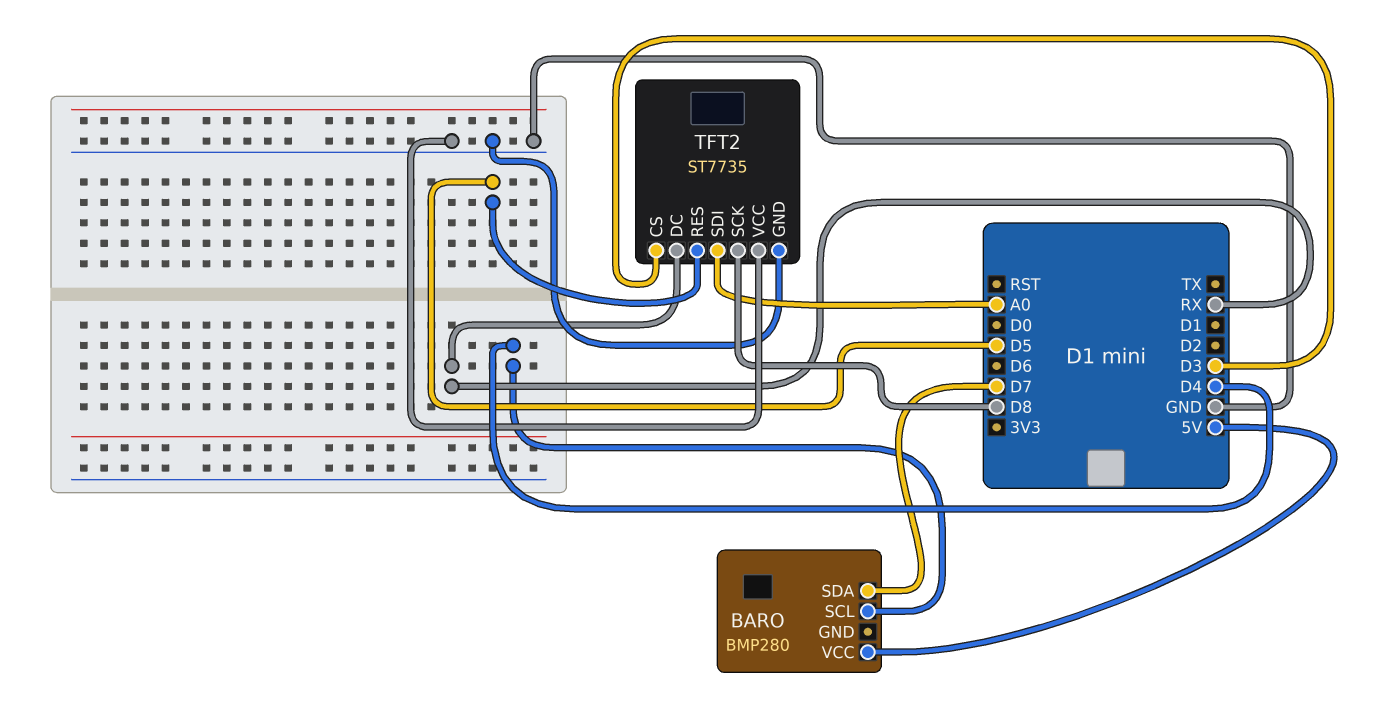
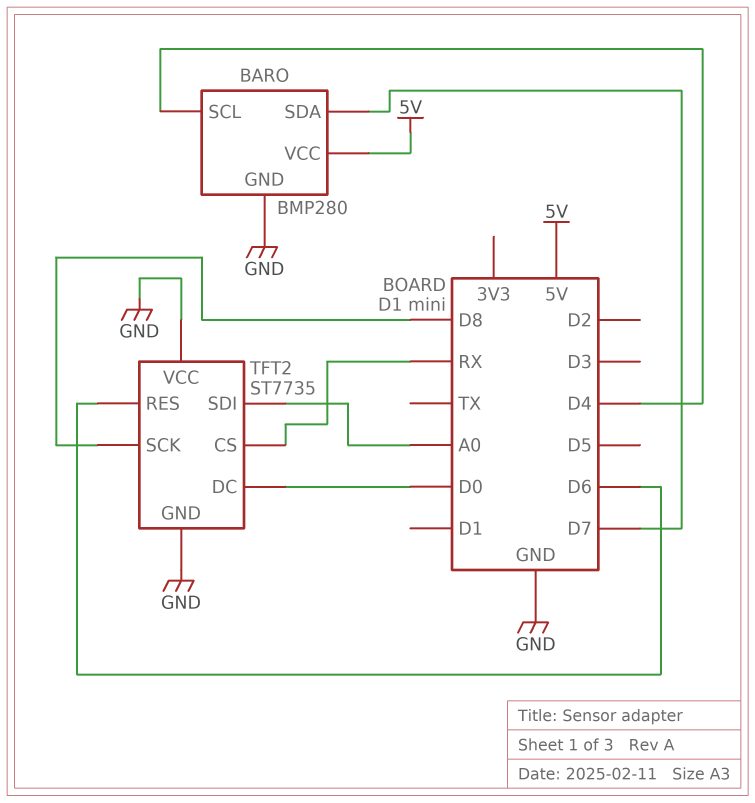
BARO pin GND: none -> GND
TFT2 pin CS: D3 -> RX
TFT2 pin DC: RX -> D0
TFT2 pin RES: D5 -> D6

